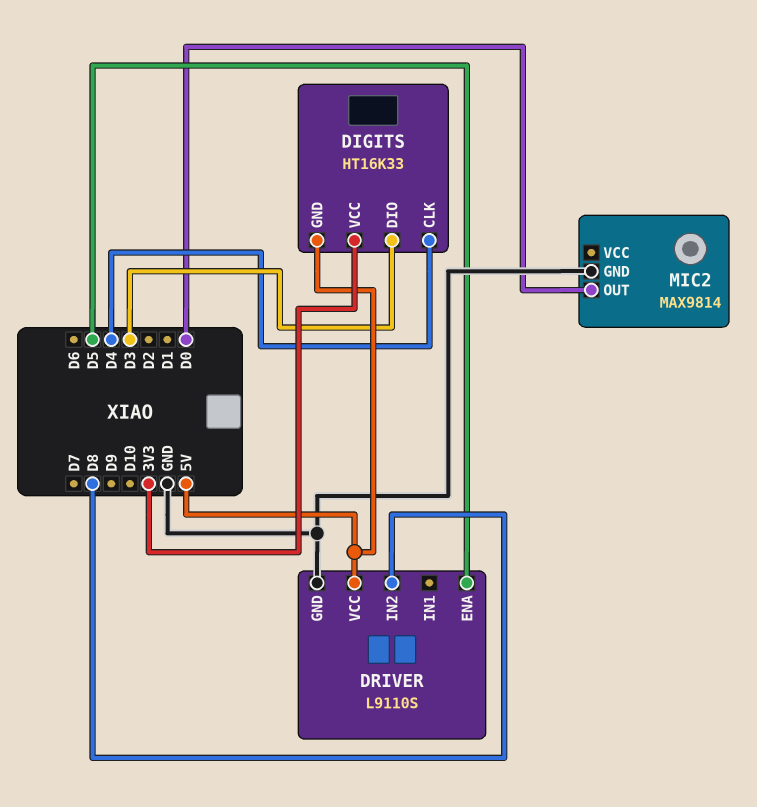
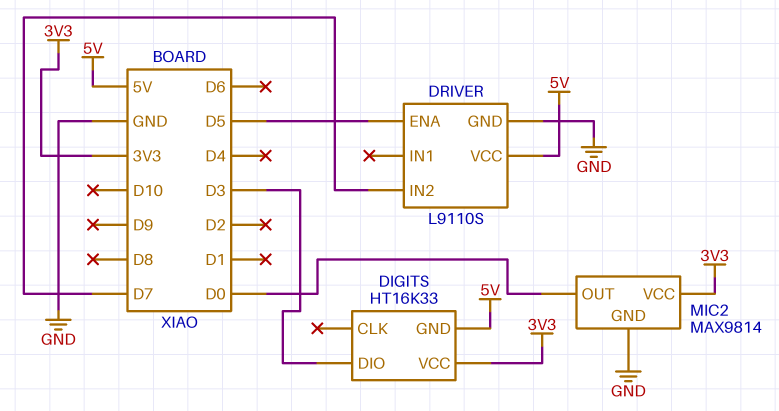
DIGITS pin CLK: D4 -> none
DRIVER pin IN2: D8 -> D7
MIC2 pin VCC: none -> 3V3

